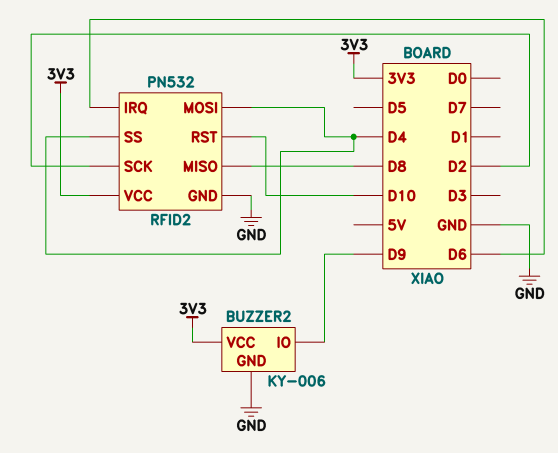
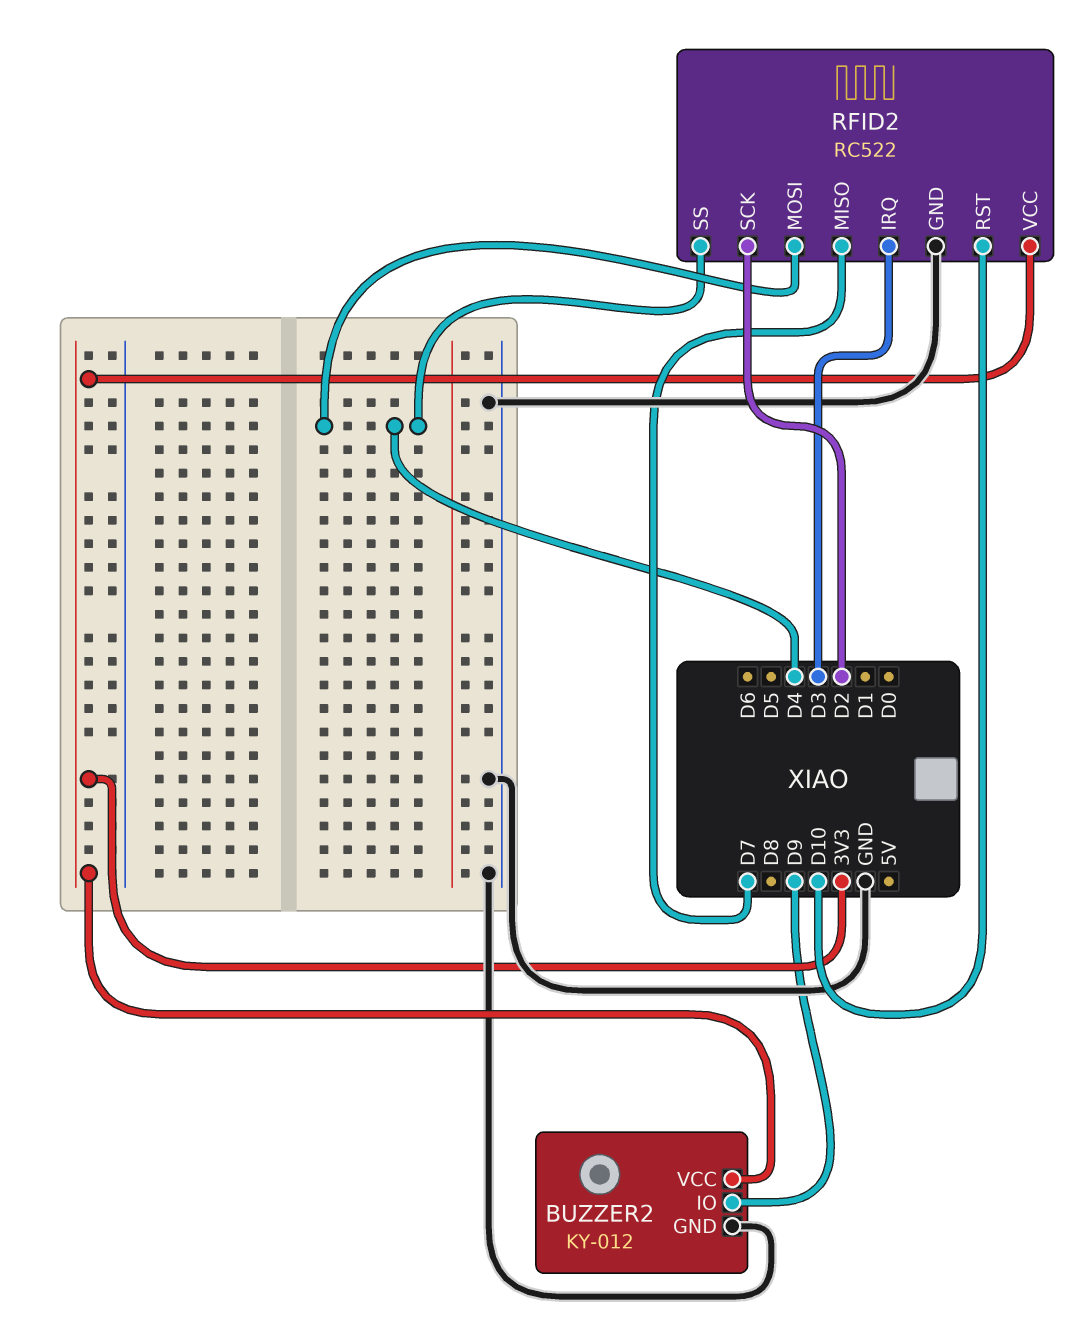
BUZZER2: KY-006 -> KY-012
RFID2: PN532 -> RC522
RFID2 pin IRQ: D6 -> D3
RFID2 pin MISO: D8 -> D7

